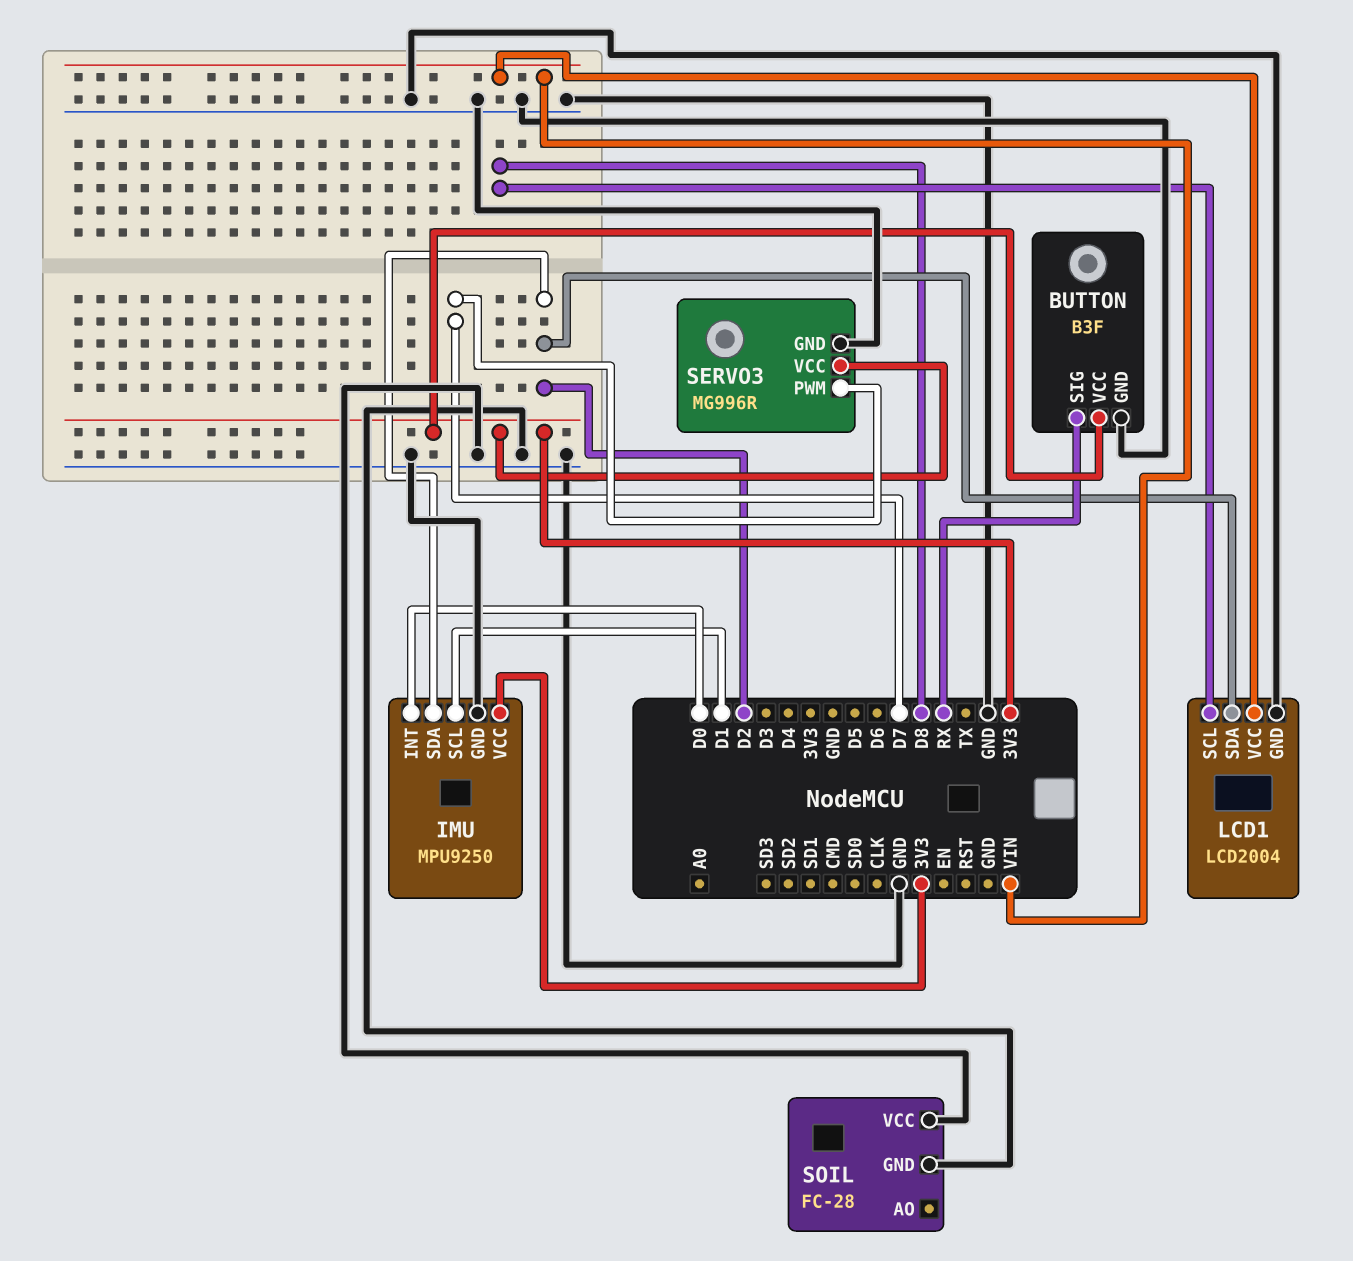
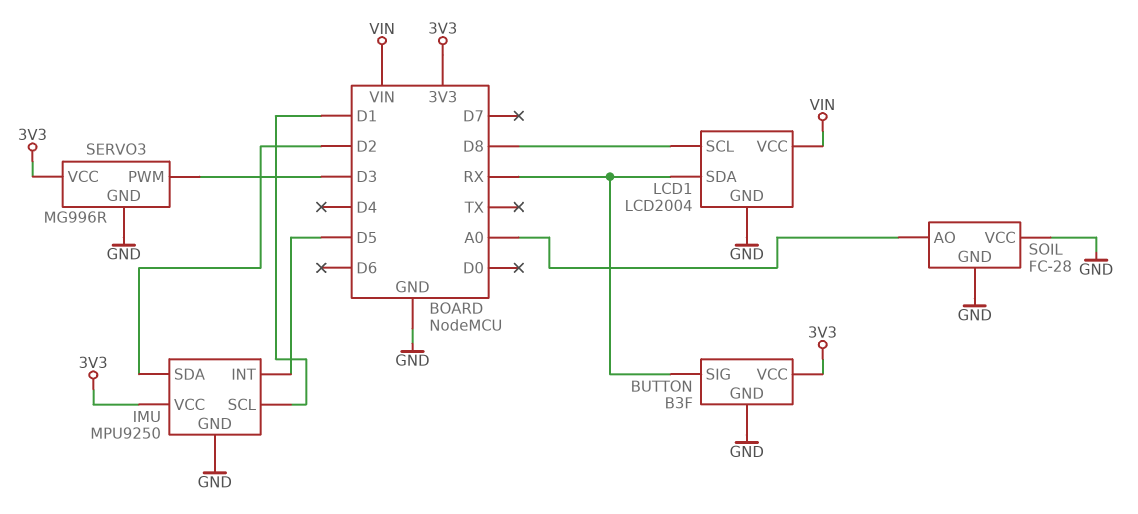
IMU pin INT: D0 -> D5
LCD1 pin SDA: D2 -> RX
SERVO3 pin PWM: D7 -> D3
SOIL pin AO: none -> A0

